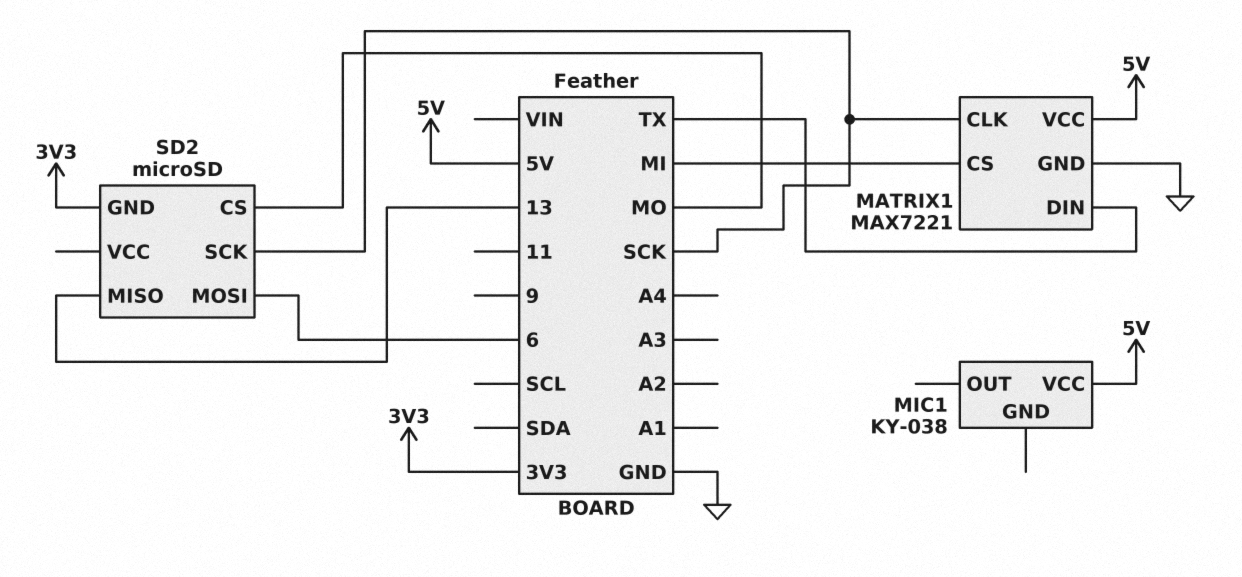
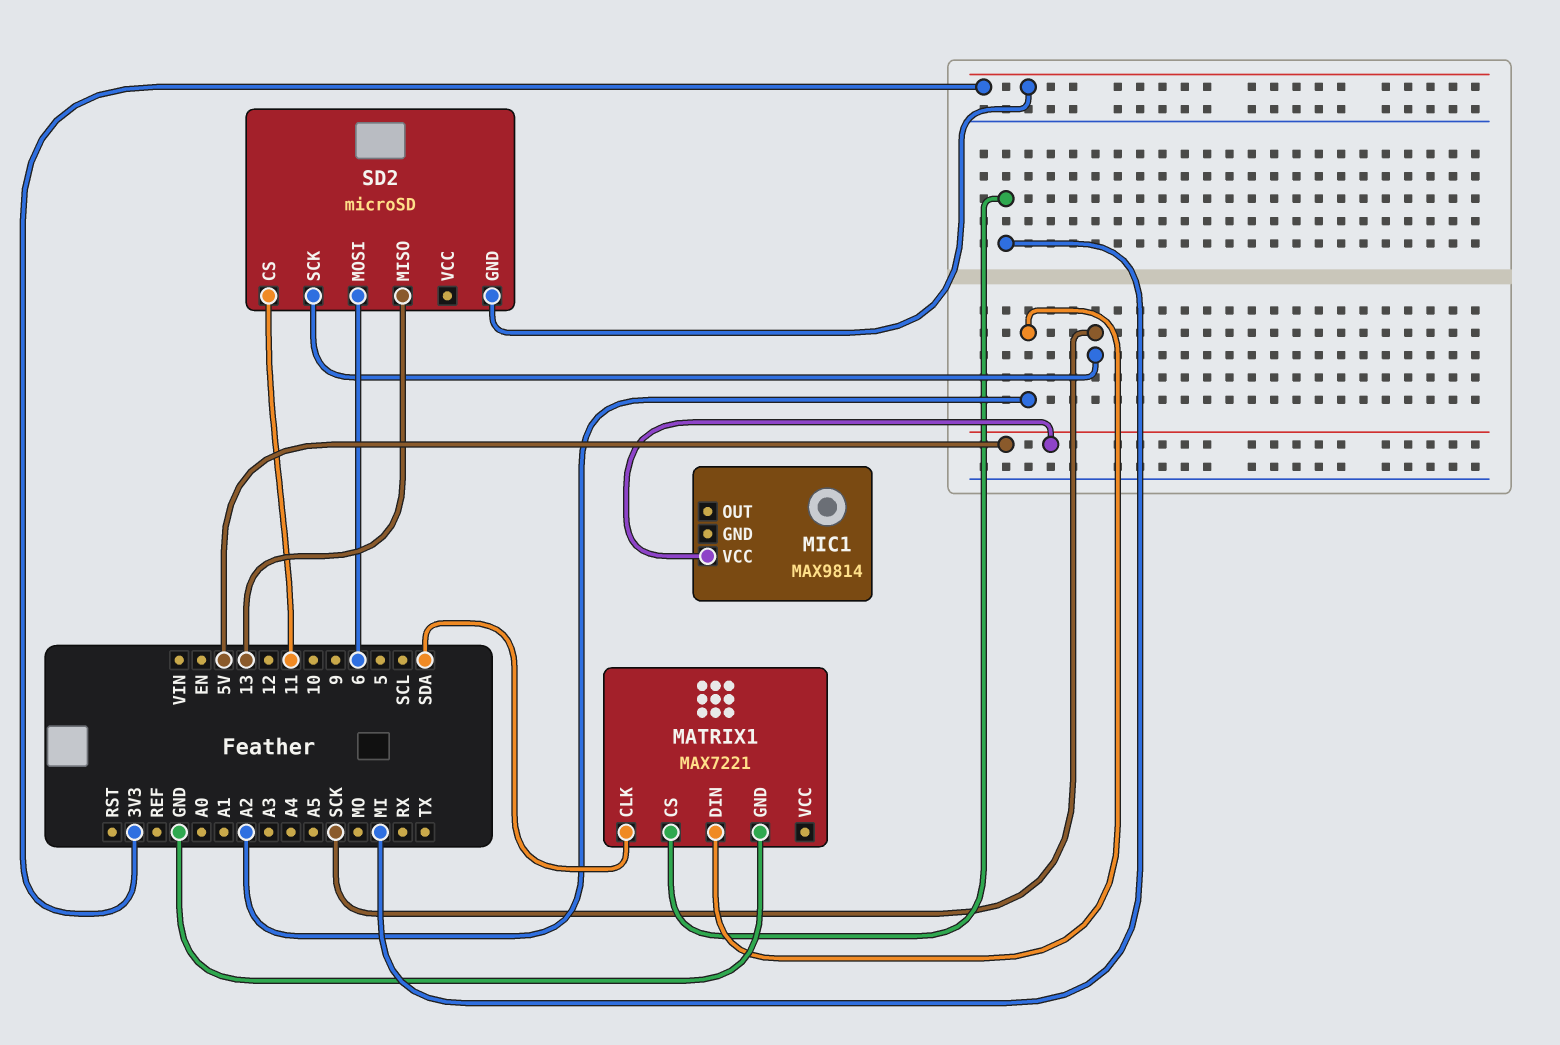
MATRIX1 pin CLK: SCK -> SDA
MATRIX1 pin DIN: TX -> A2
MATRIX1 pin VCC: 5V -> none
MIC1: KY-038 -> MAX9814
SD2 pin CS: MO -> 11

